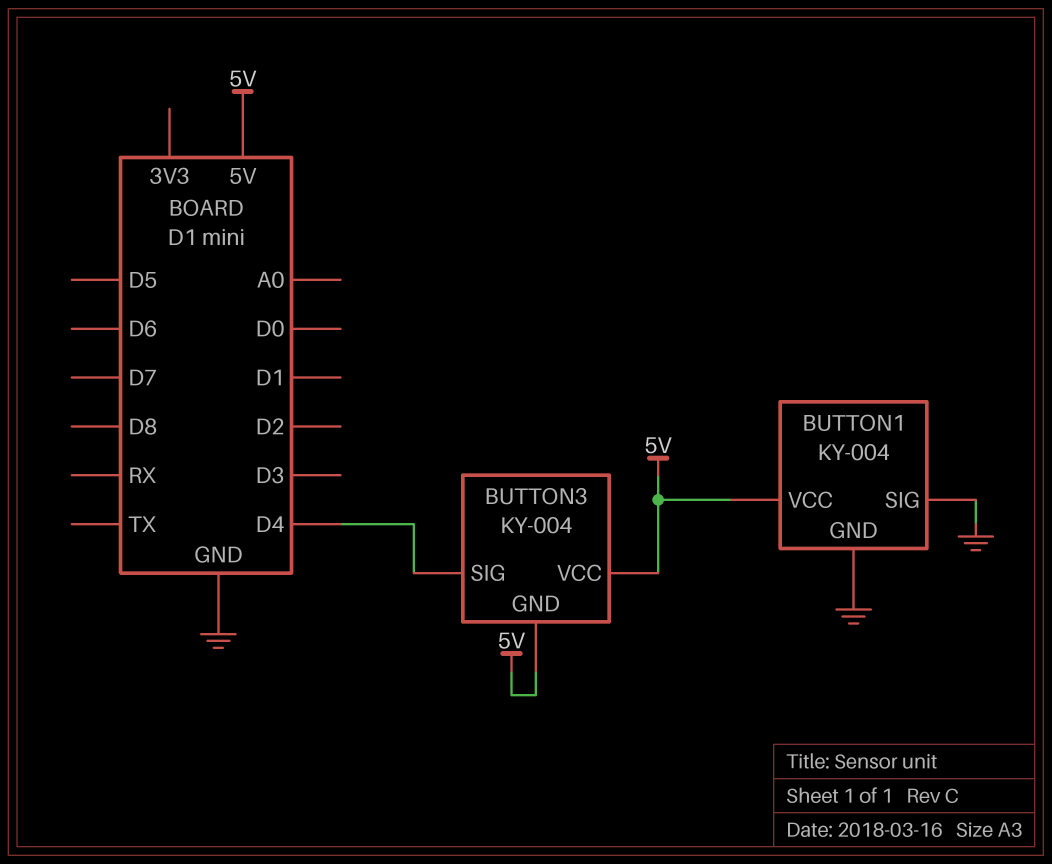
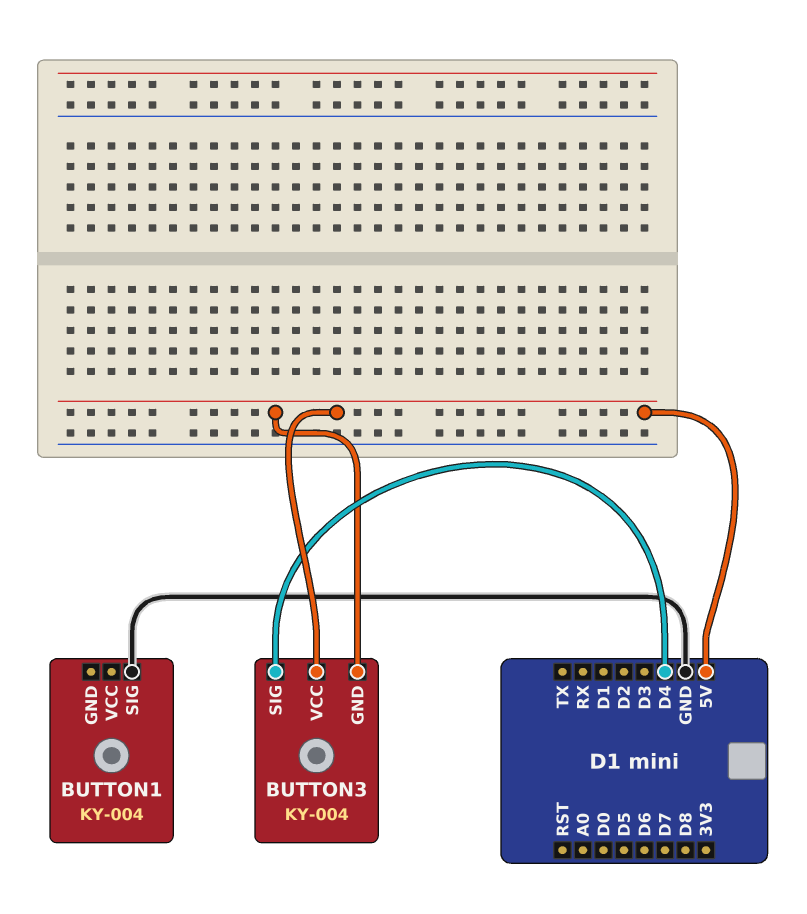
BUTTON1 pin GND: GND -> none
BUTTON1 pin VCC: 5V -> none

